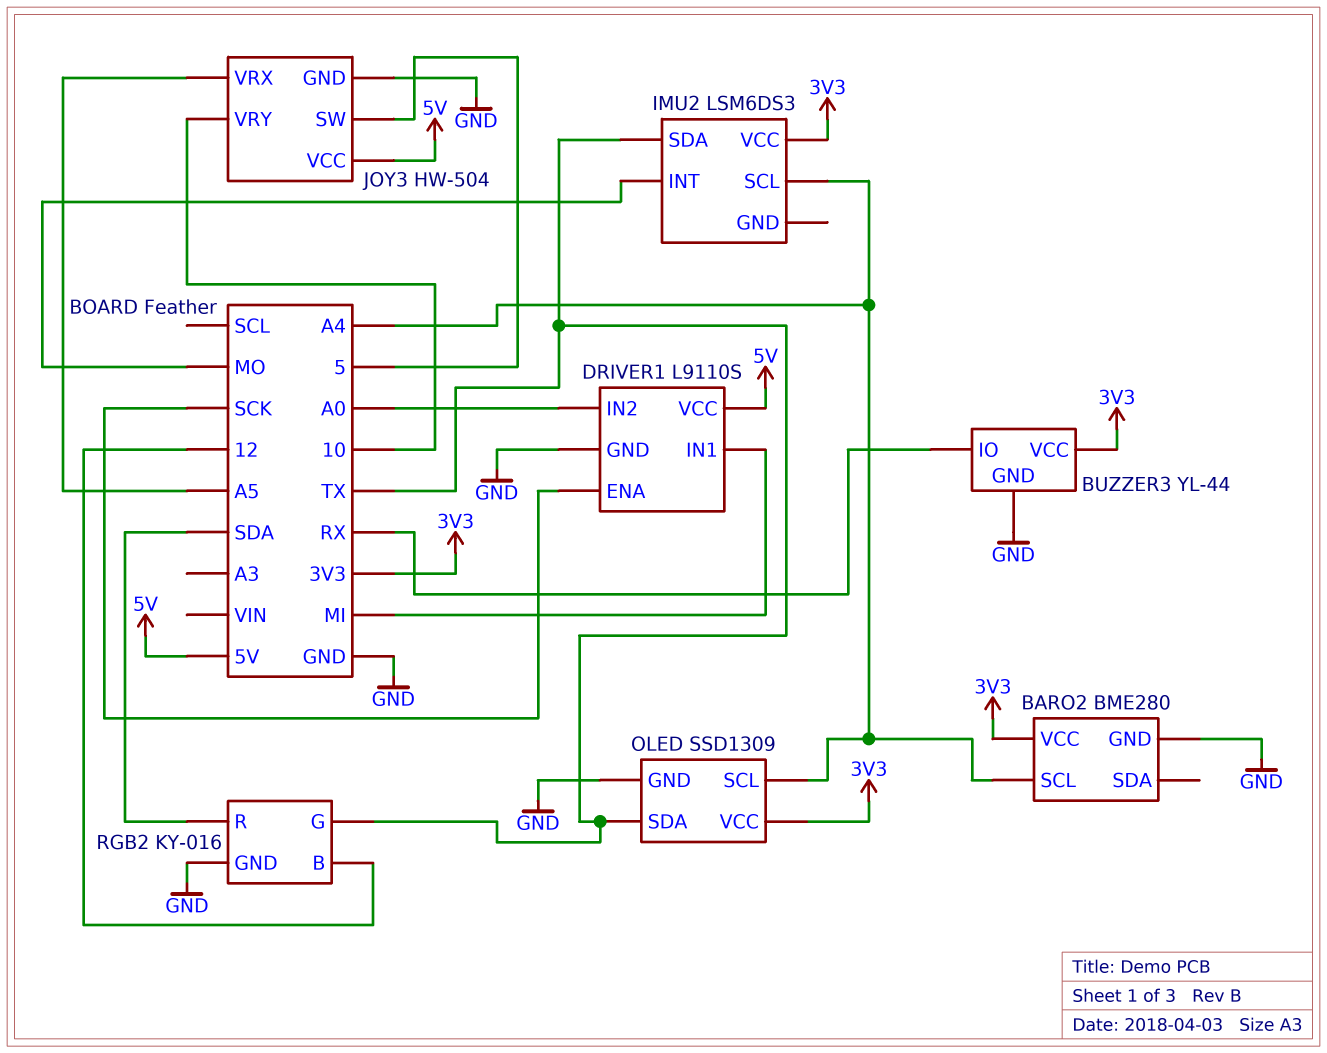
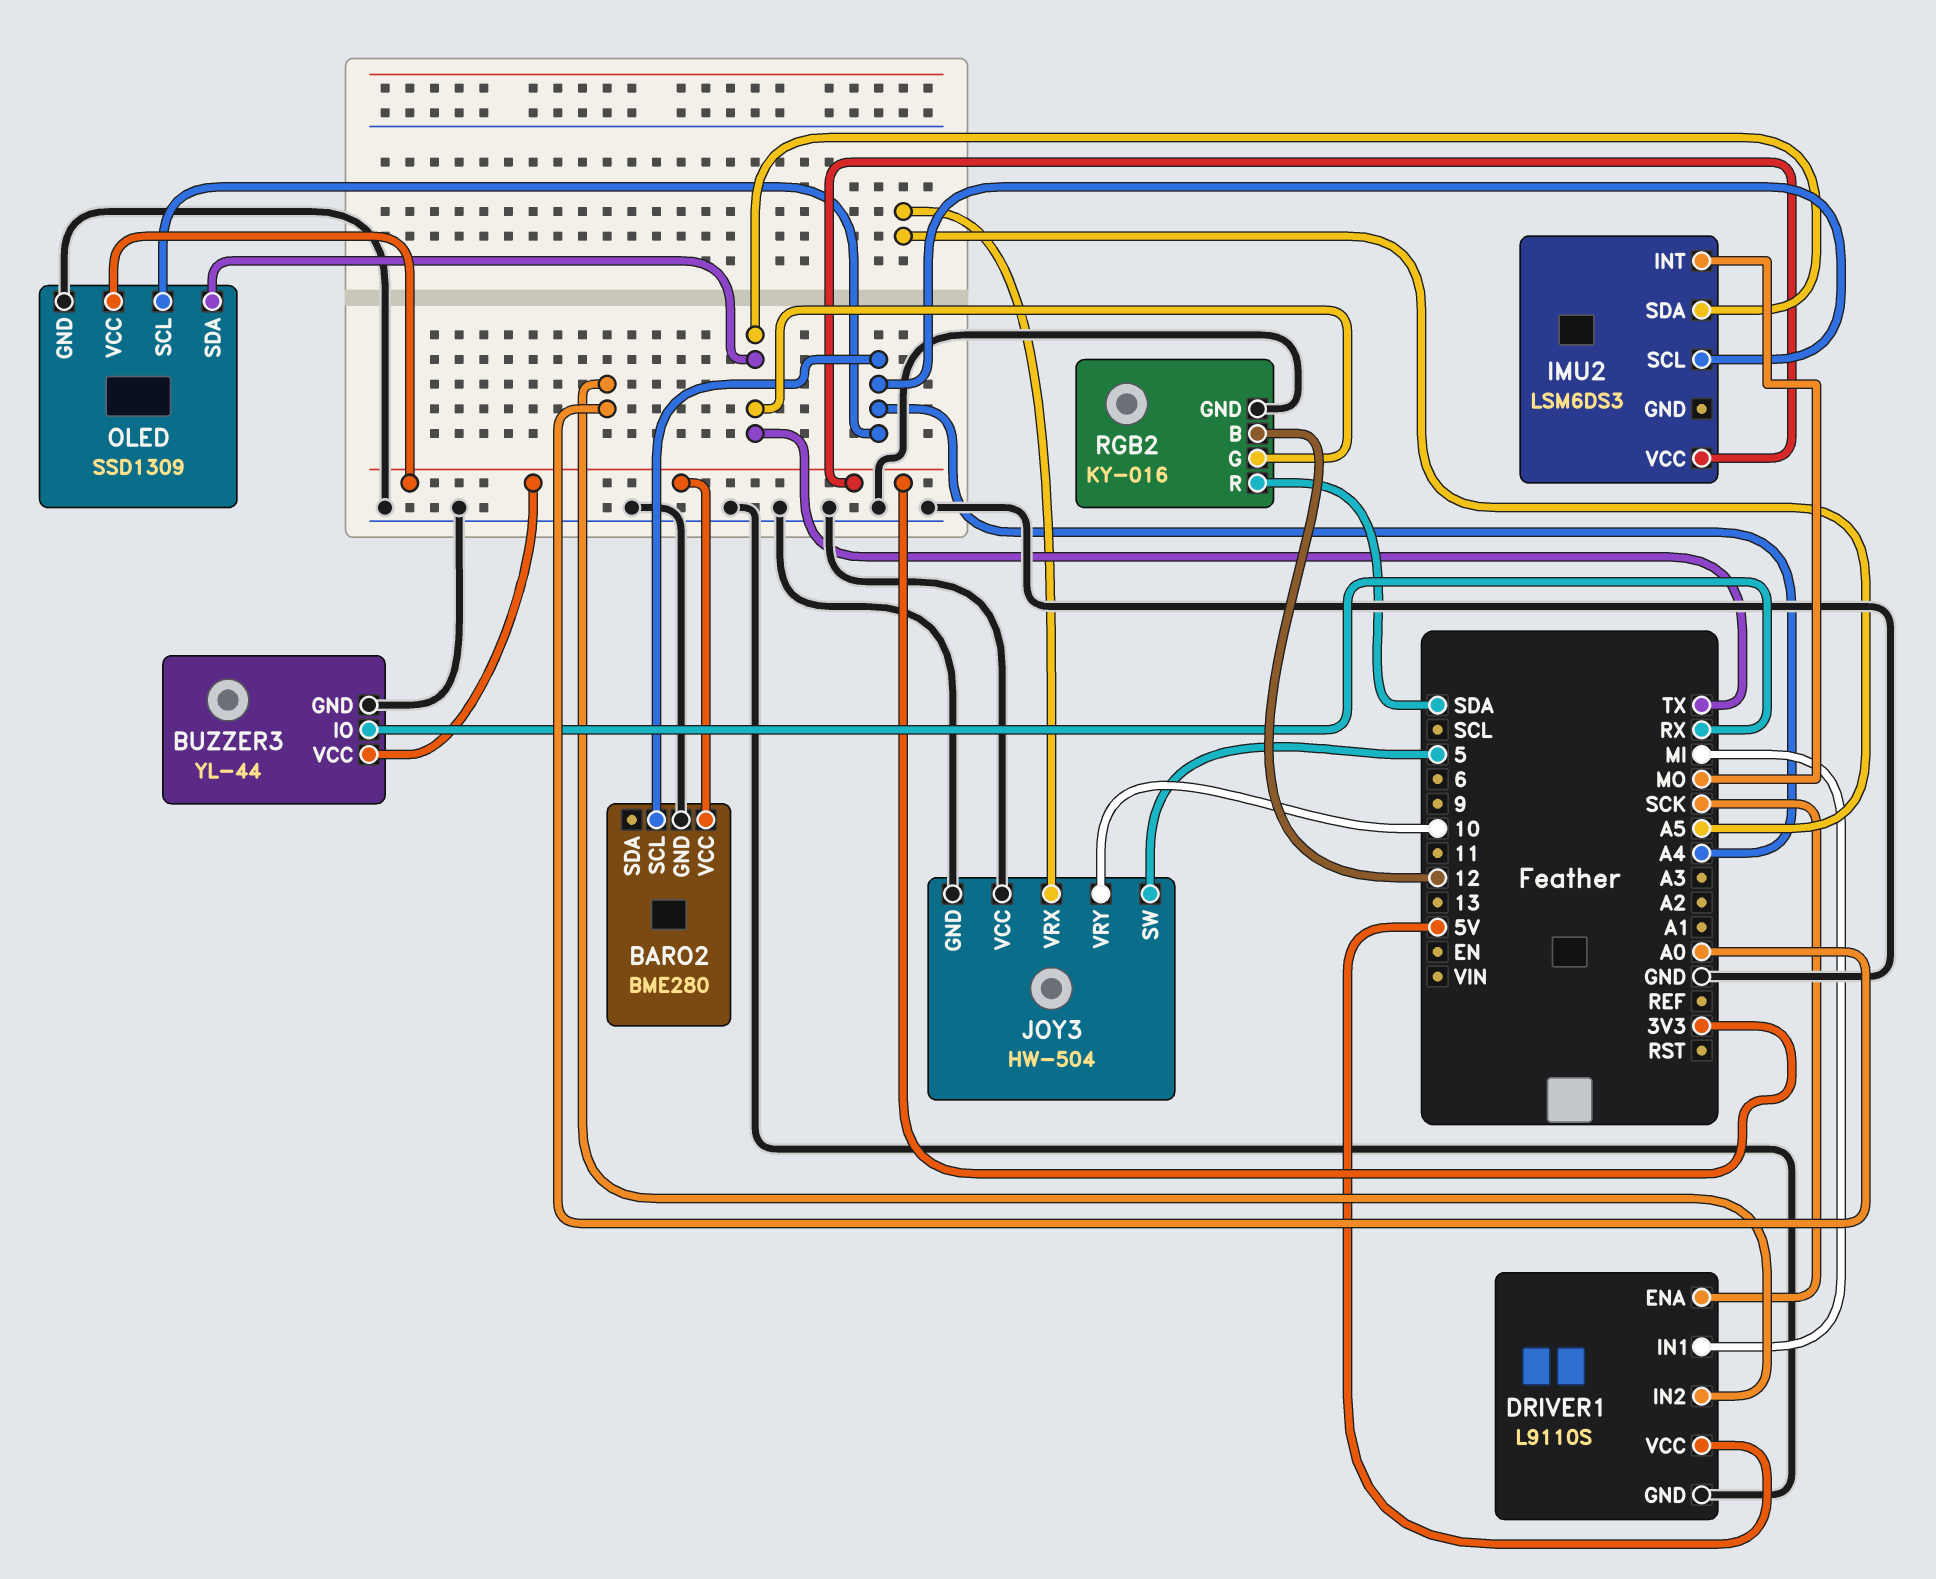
JOY3 pin VCC: 5V -> GND

